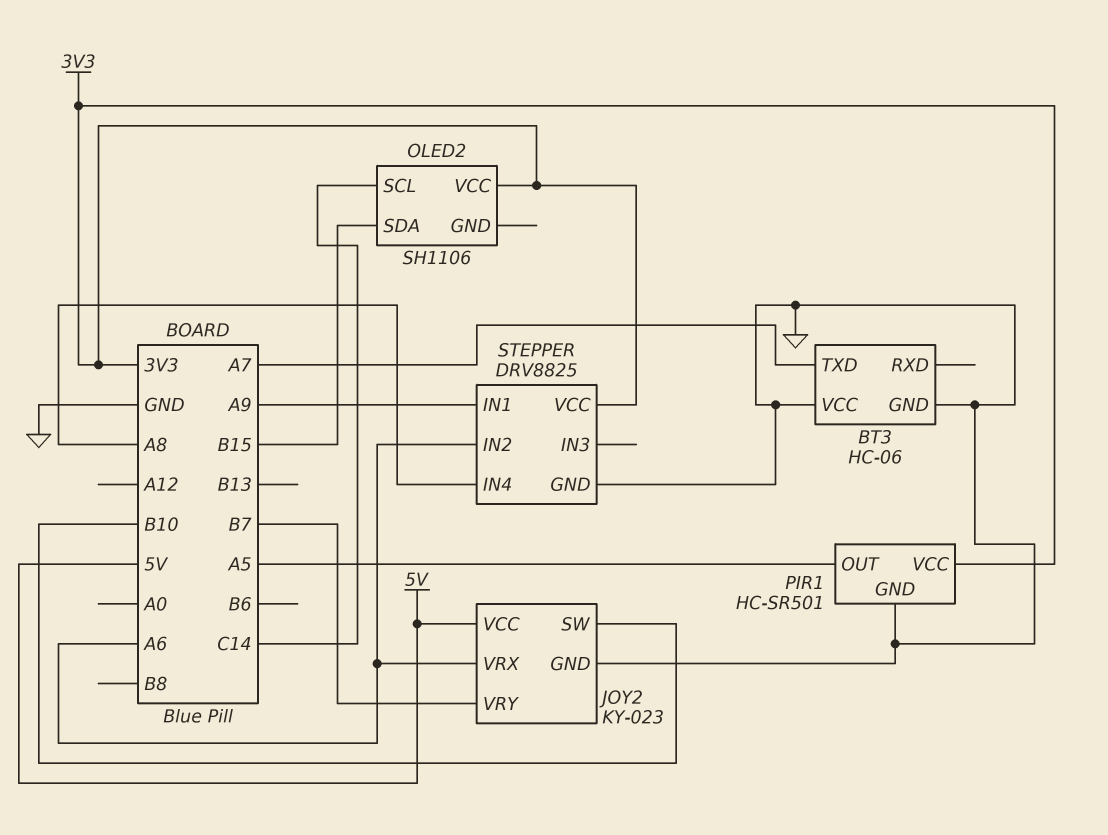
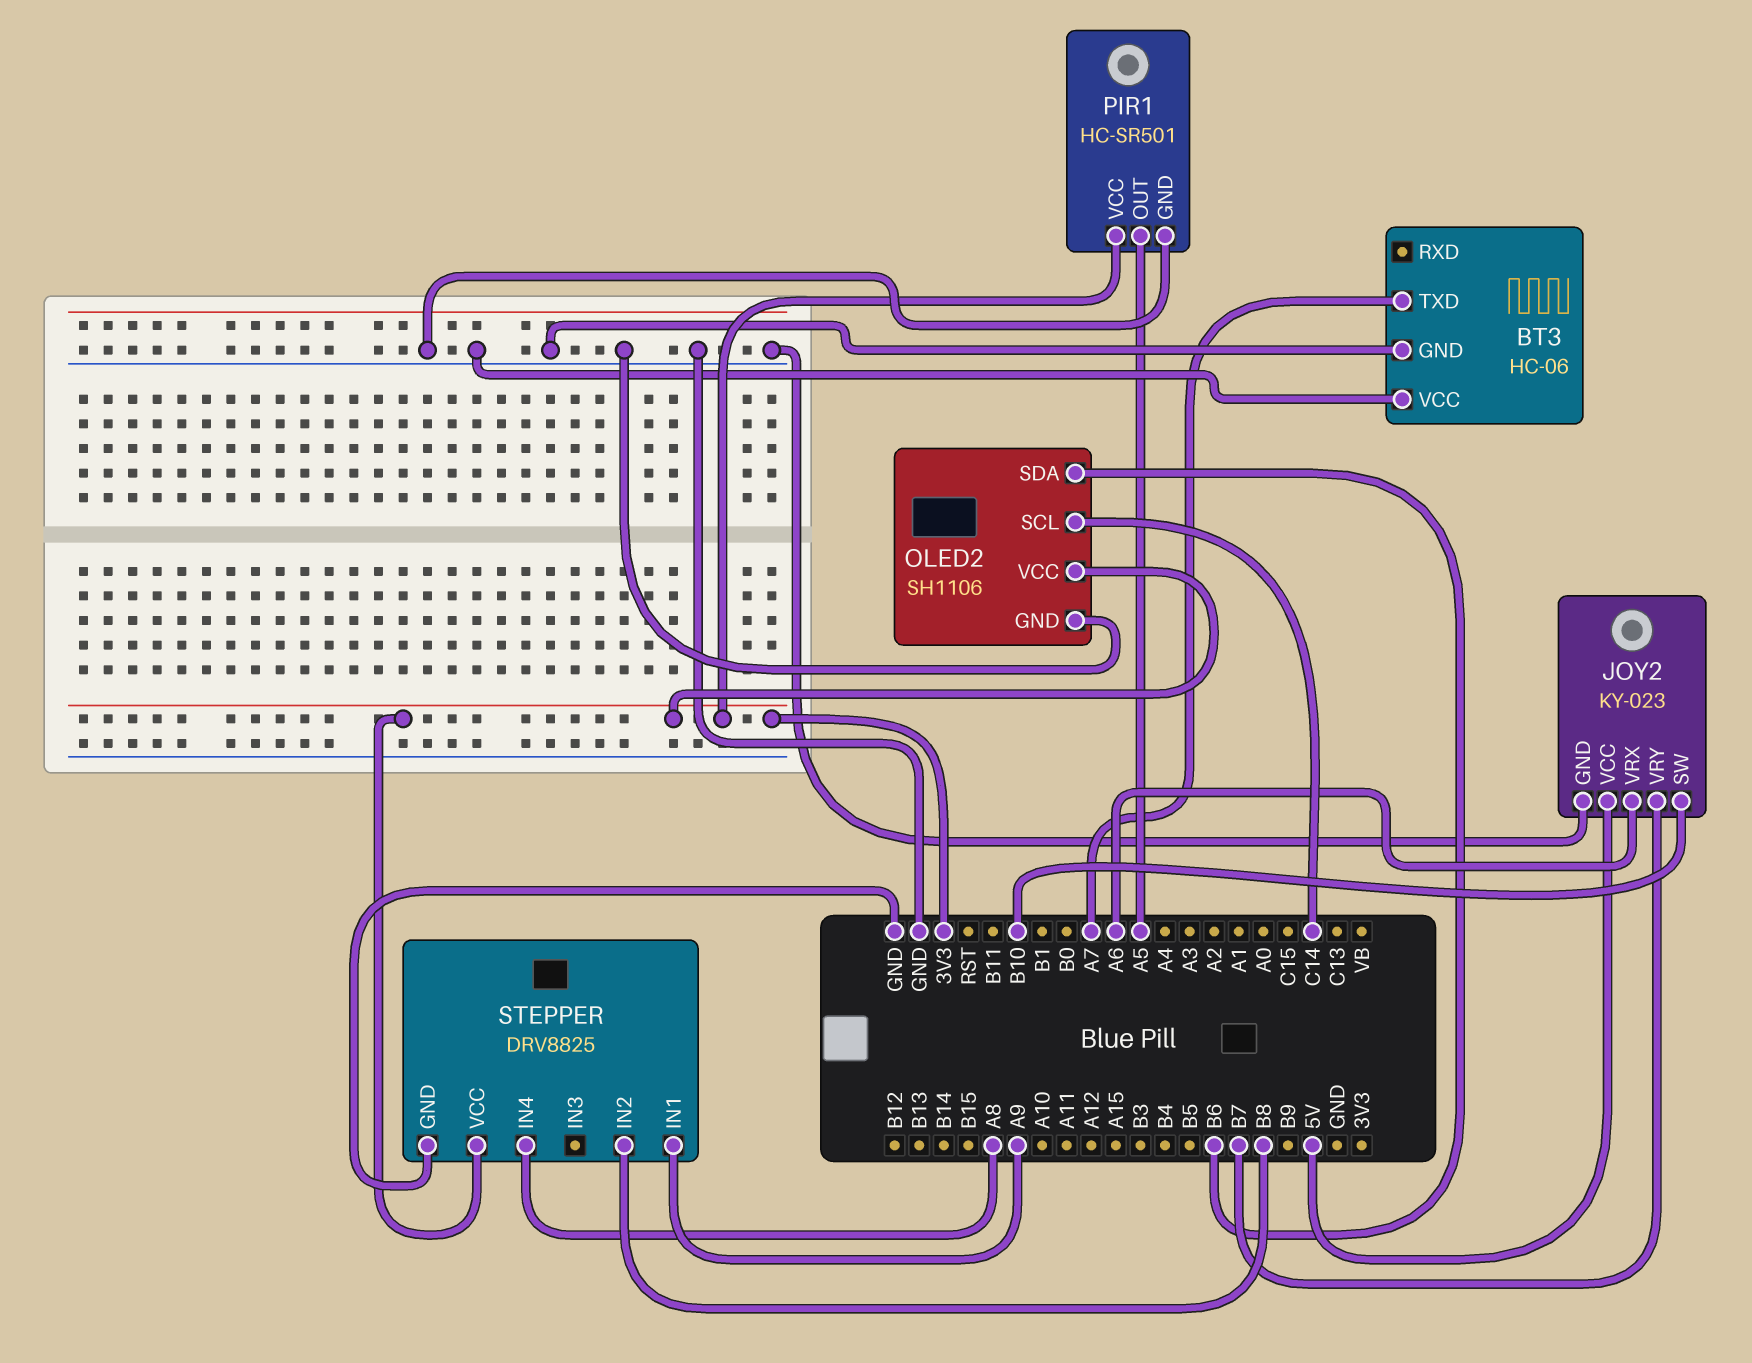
OLED2 pin GND: none -> GND
OLED2 pin SDA: B15 -> B6
STEPPER pin IN2: A6 -> B8

